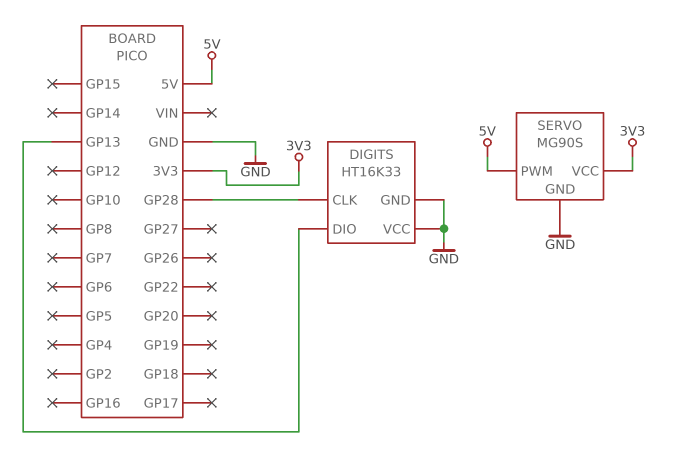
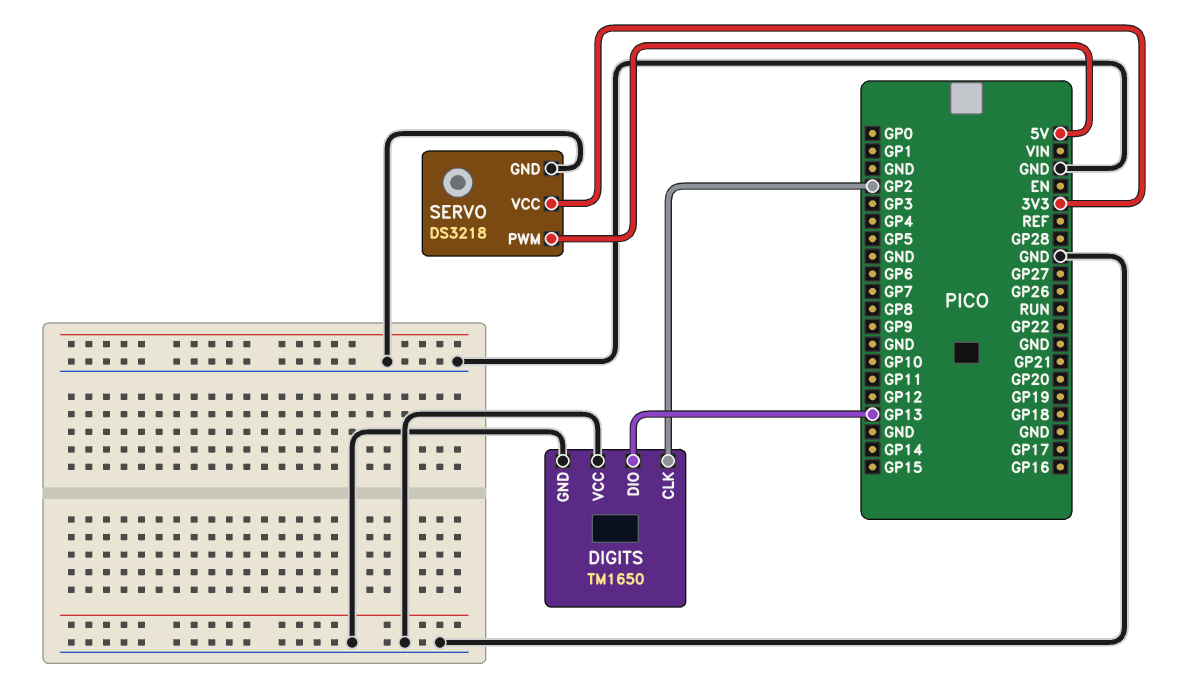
DIGITS: HT16K33 -> TM1650
DIGITS pin CLK: GP28 -> GP2
SERVO: MG90S -> DS3218

